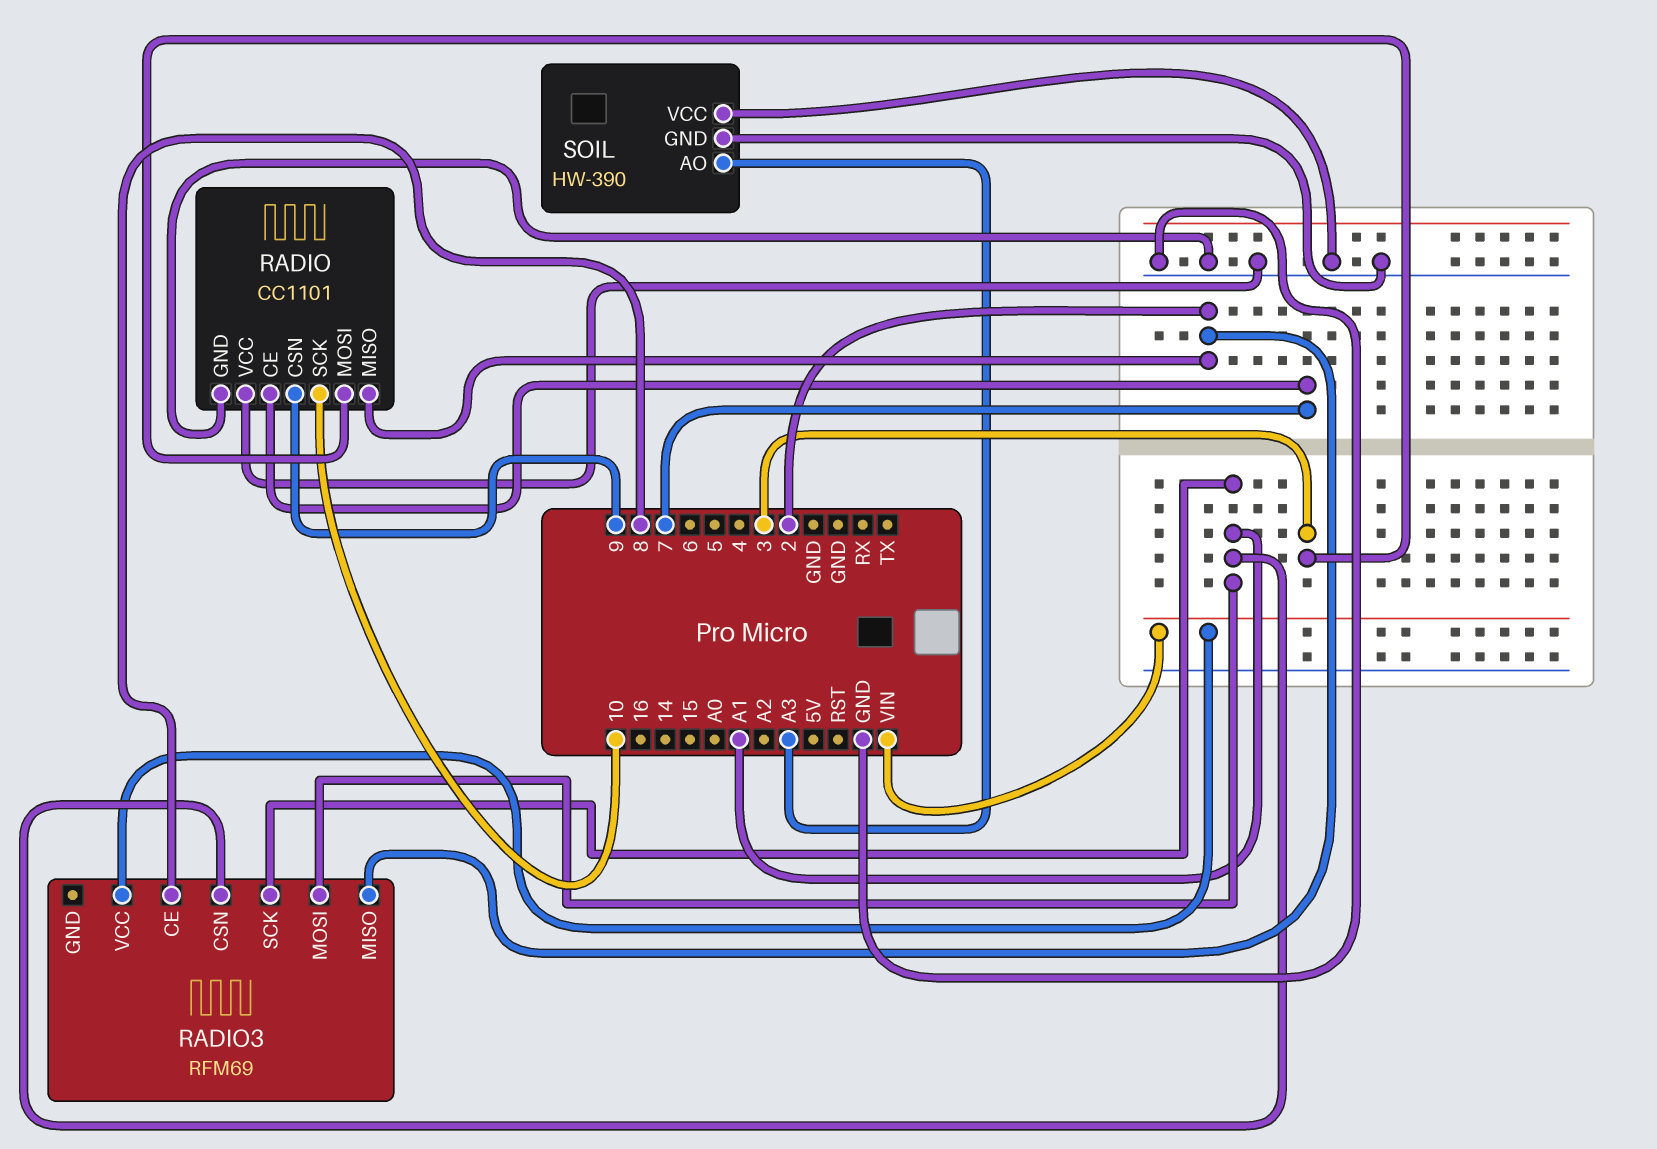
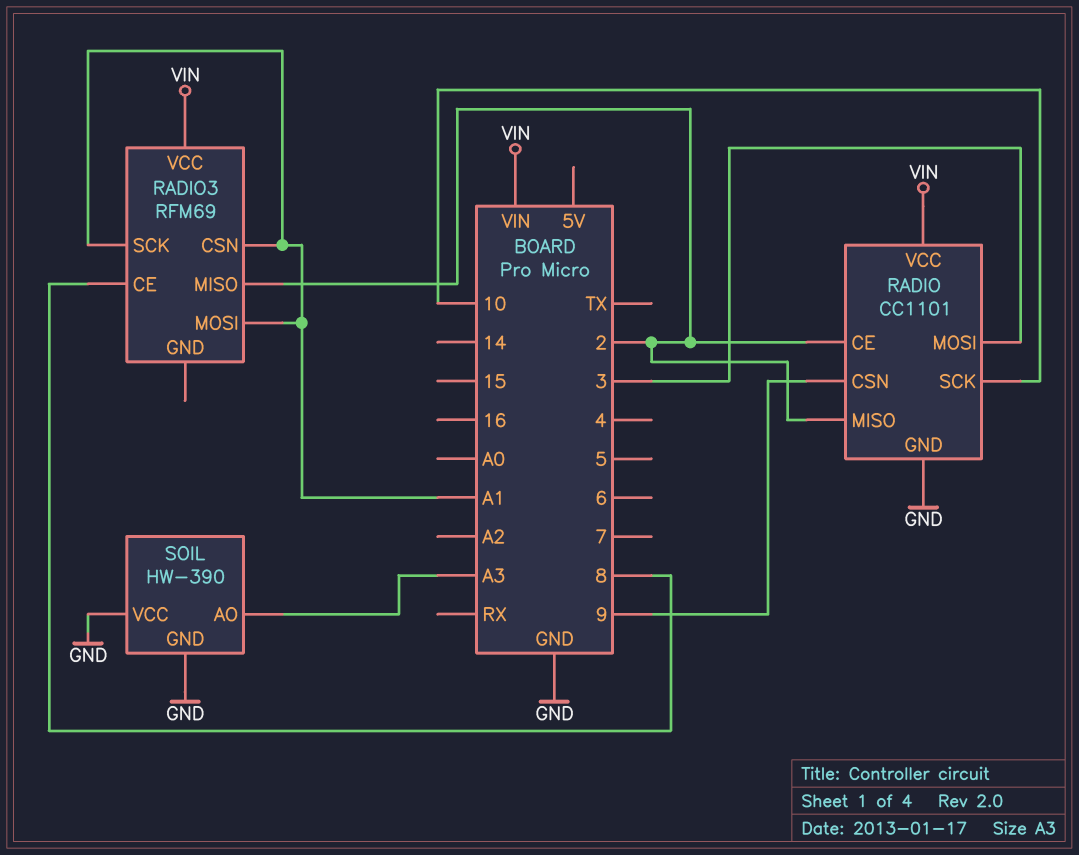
RADIO pin CE: 7 -> 2
RADIO pin VCC: GND -> VIN

